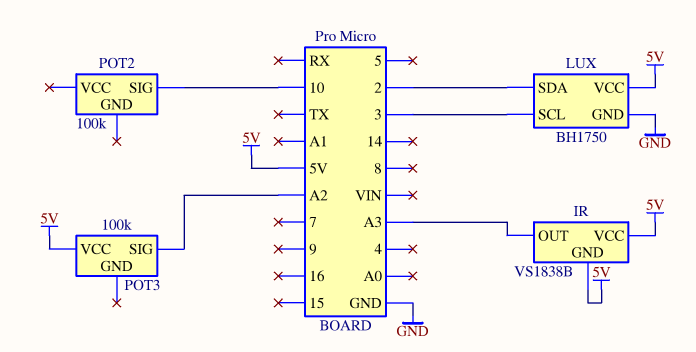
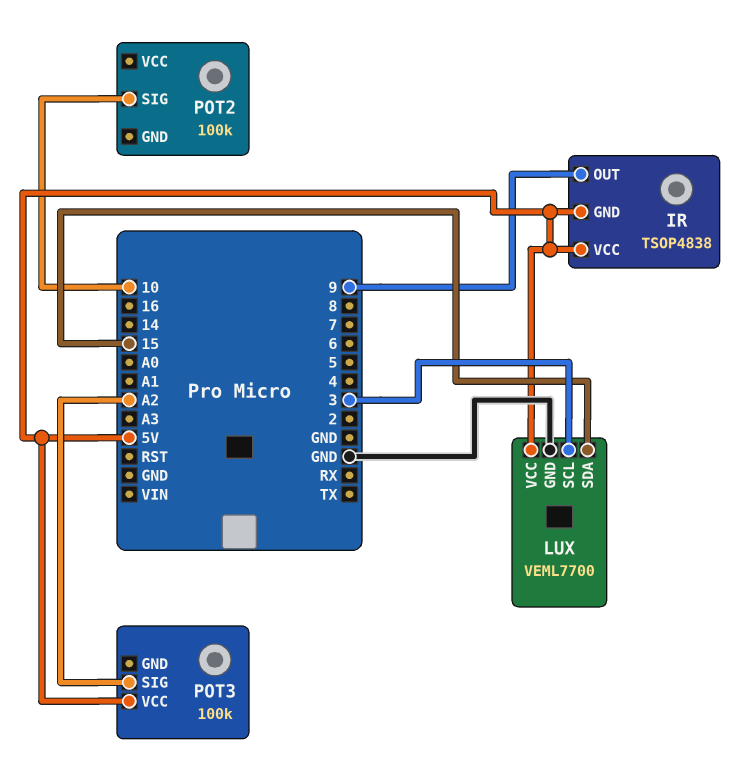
IR: VS1838B -> TSOP4838
IR pin OUT: A3 -> 9
LUX: BH1750 -> VEML7700
LUX pin SDA: 2 -> 15

